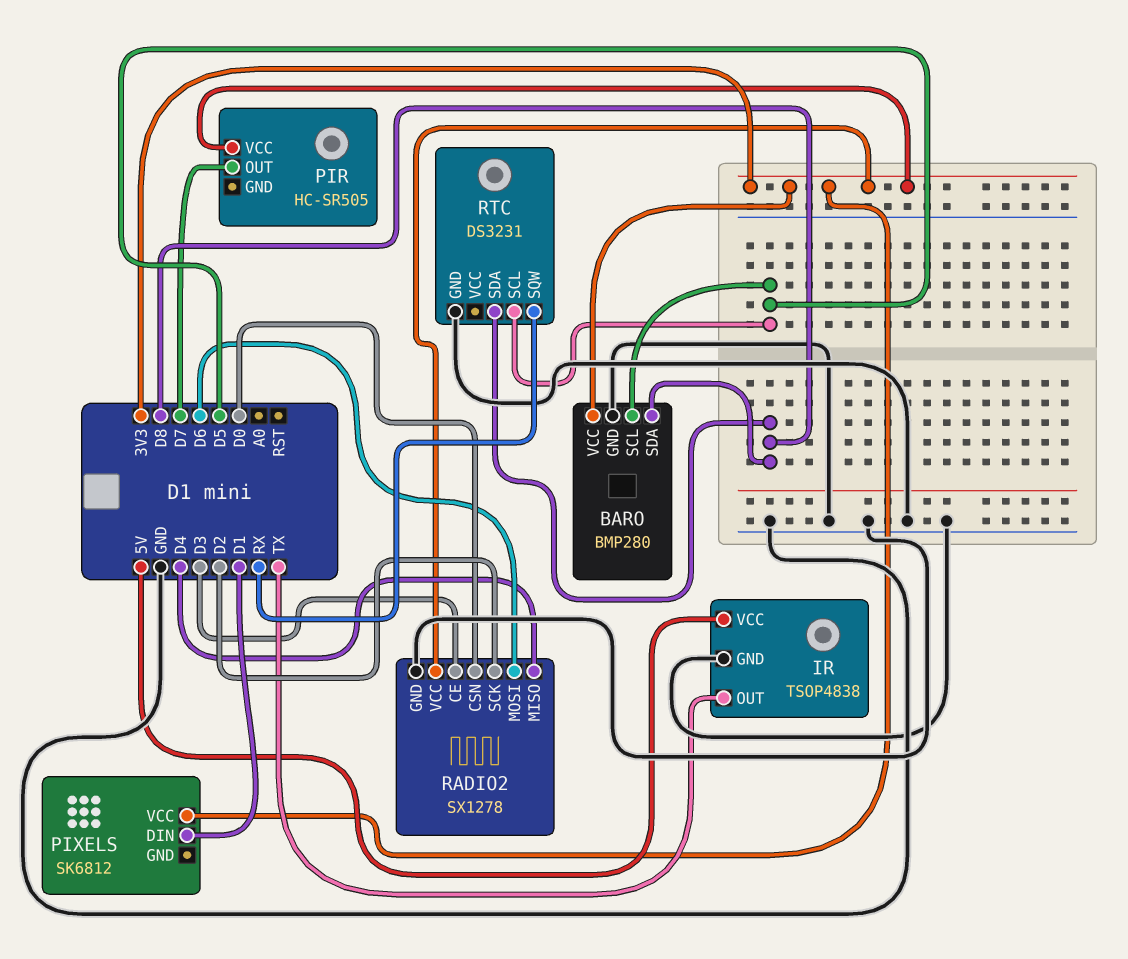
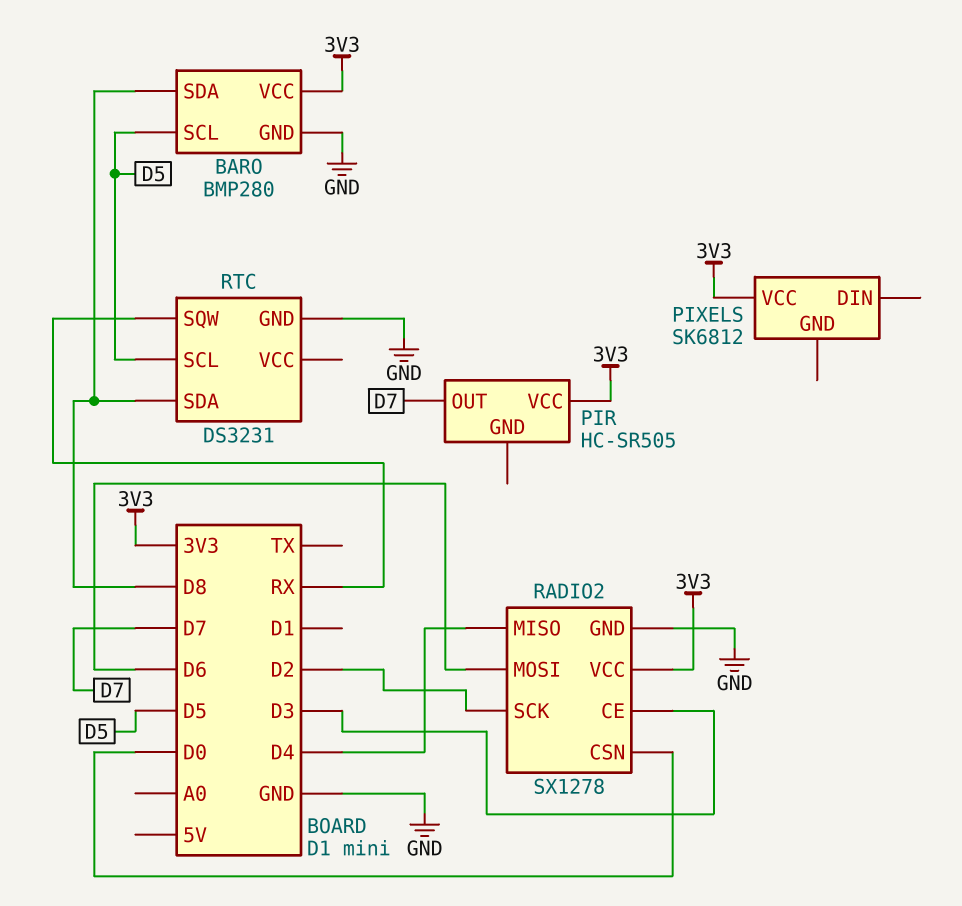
IR: TSOP4838 -> none
IR pin GND: GND -> none
IR pin OUT: TX -> none
IR pin VCC: 5V -> none
PIXELS pin DIN: D1 -> none

